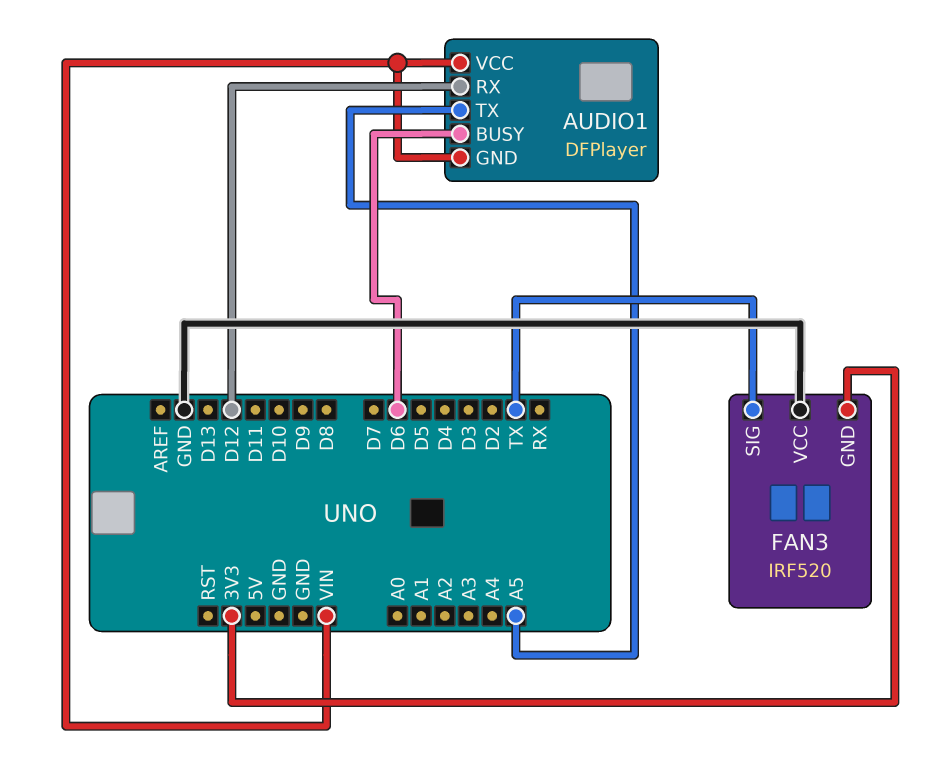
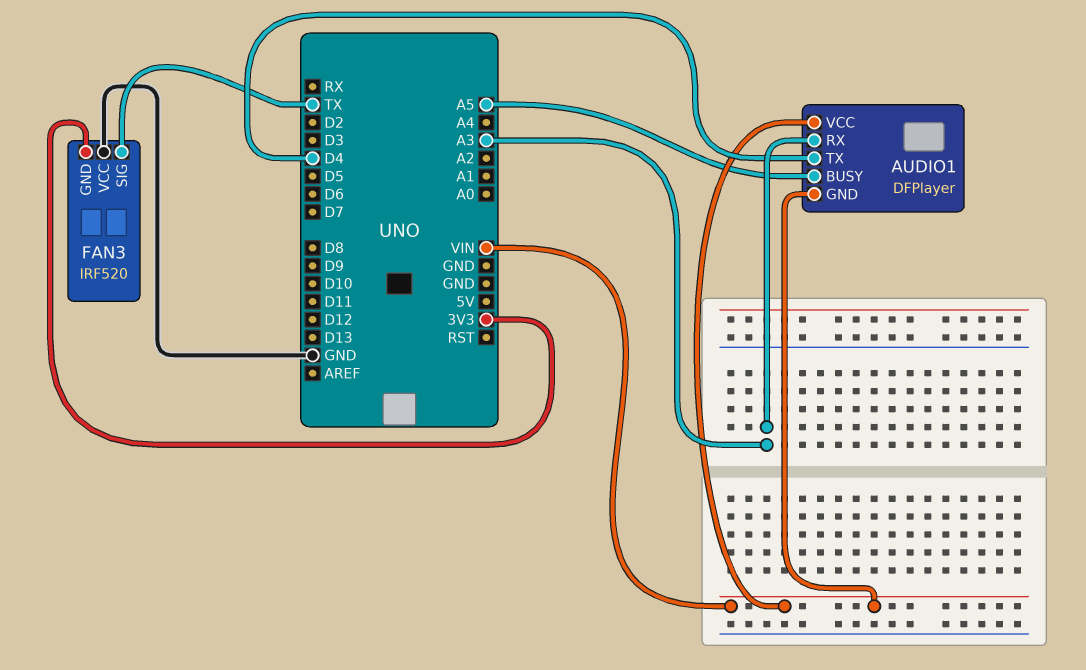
AUDIO1 pin BUSY: D6 -> A5
AUDIO1 pin RX: D12 -> A3
AUDIO1 pin TX: A5 -> D4

